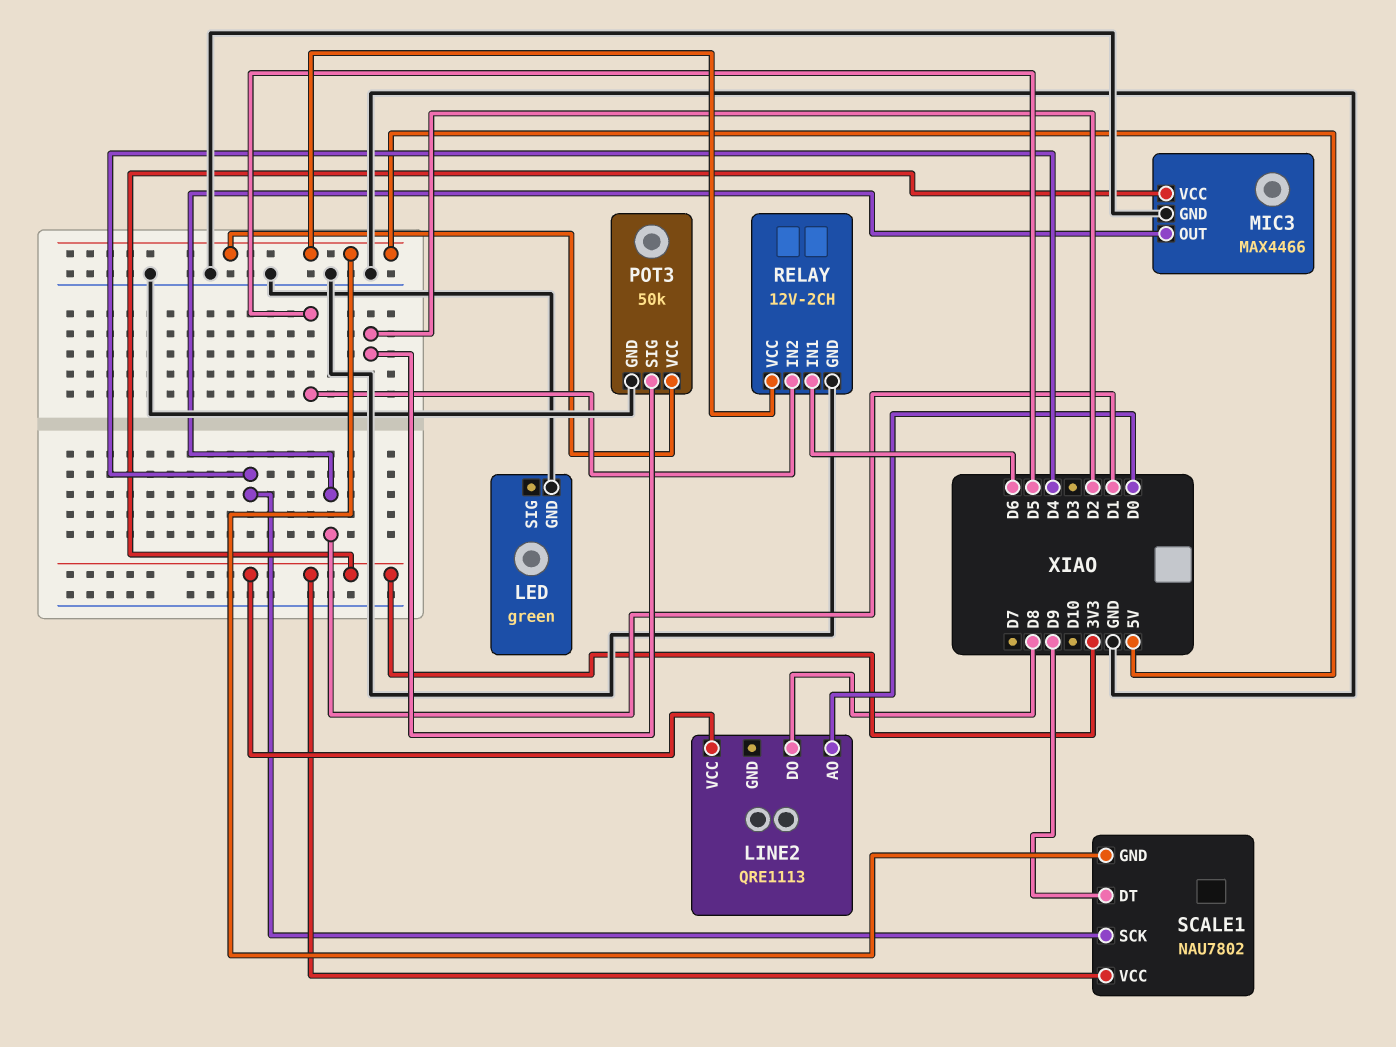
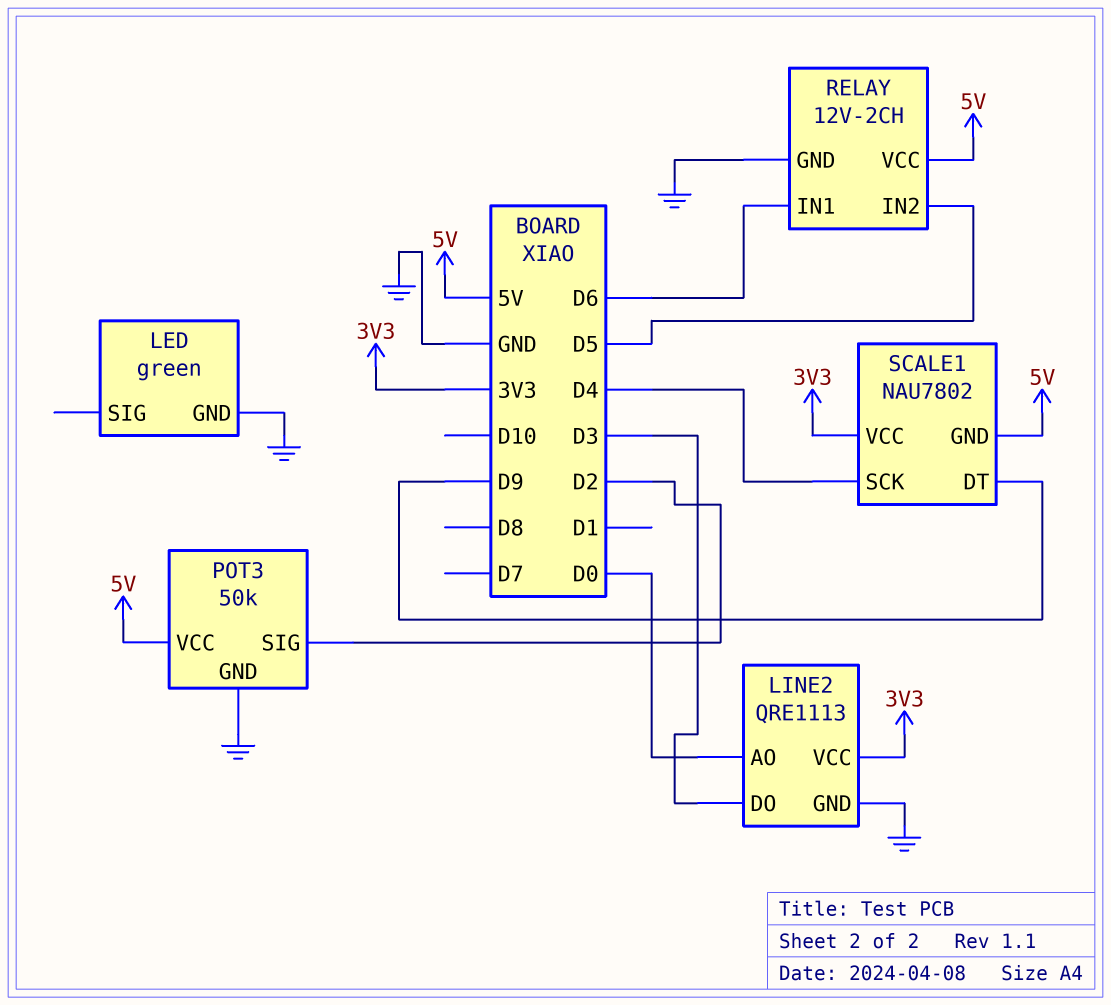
LINE2 pin DO: D8 -> D3
LINE2 pin GND: none -> GND
MIC3: MAX4466 -> none
MIC3 pin GND: GND -> none
MIC3 pin OUT: D1 -> none
MIC3 pin VCC: 3V3 -> none

